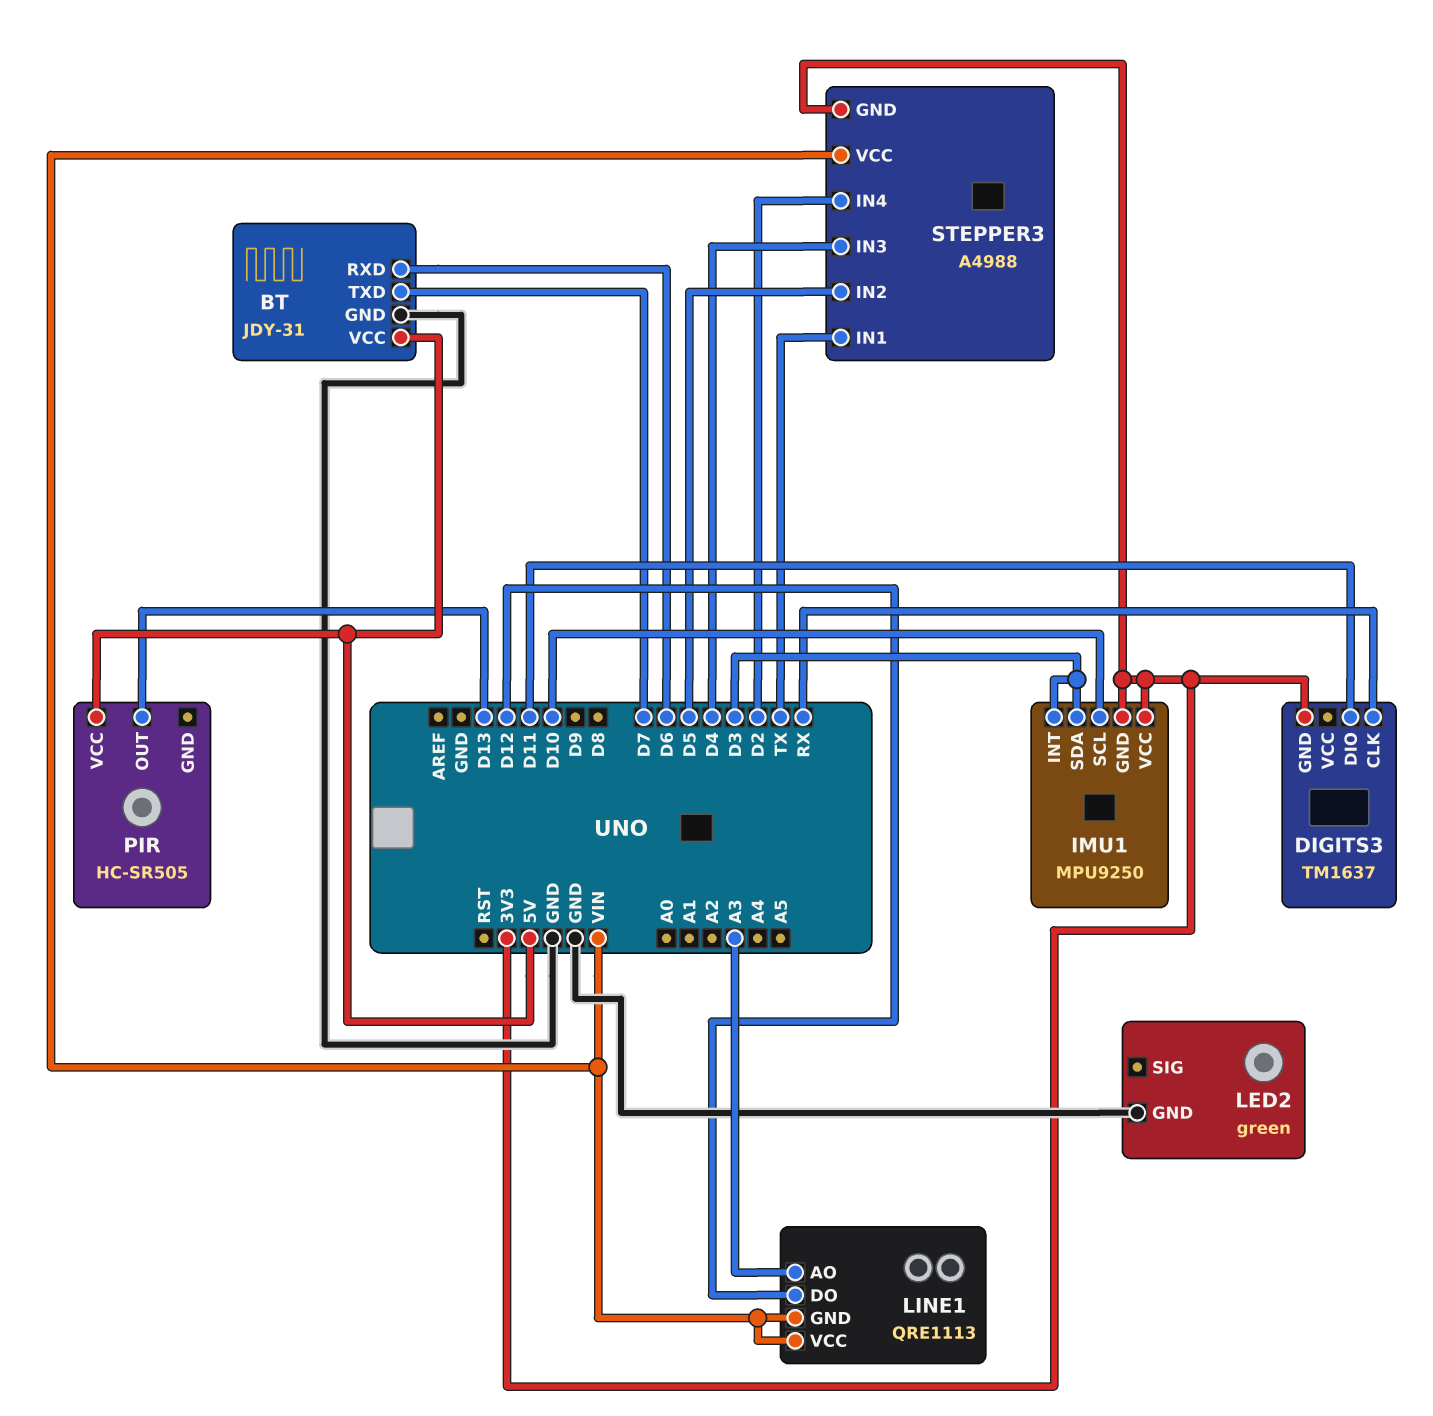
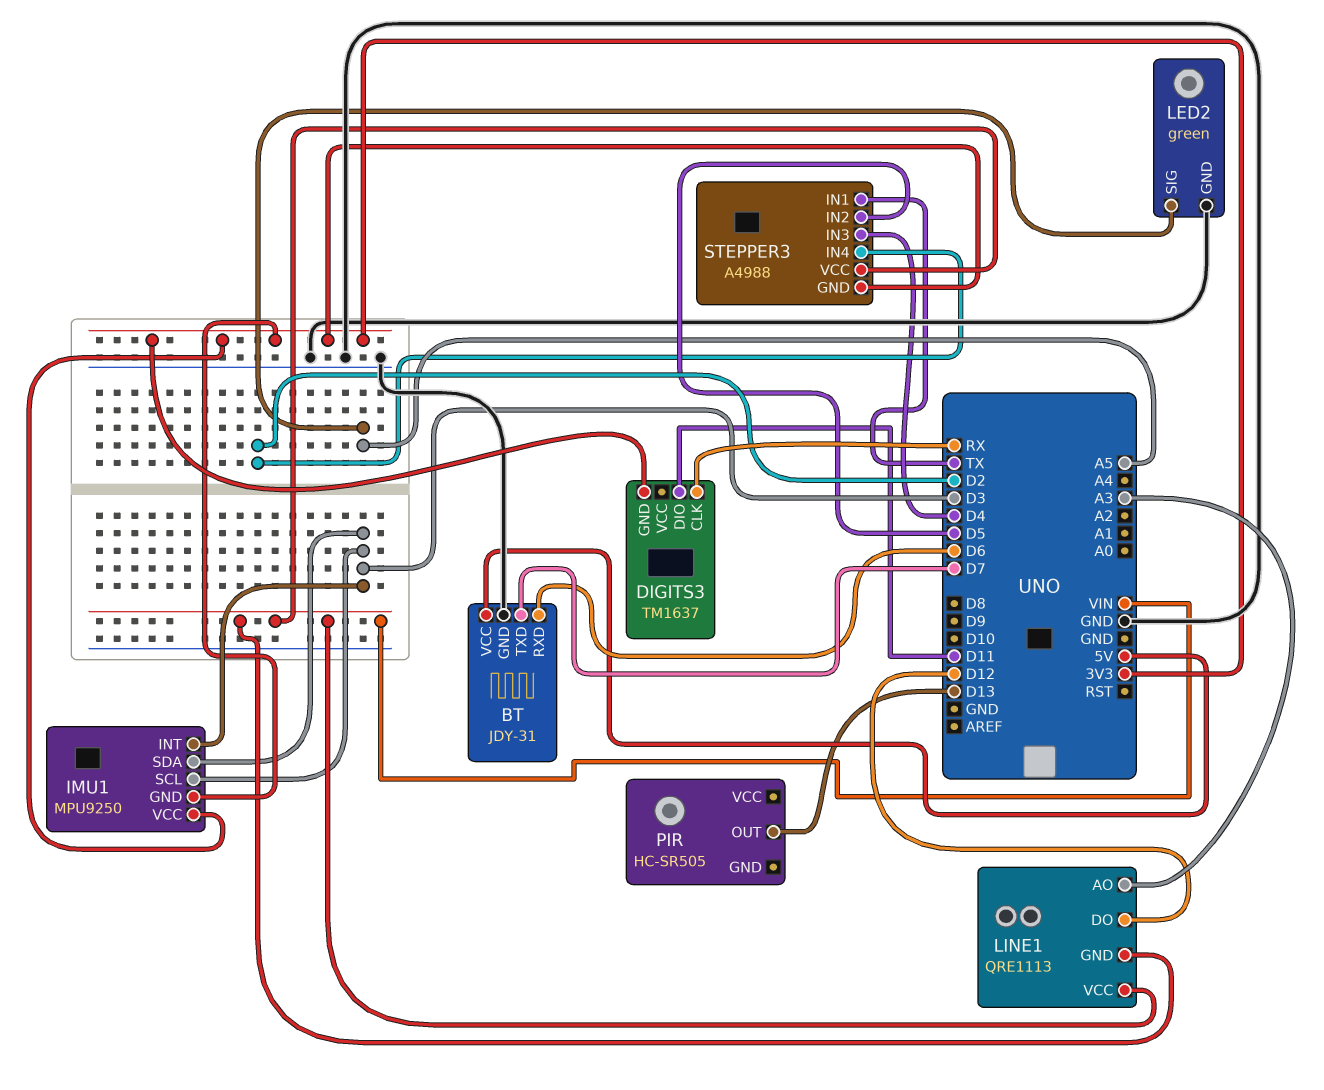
IMU1 pin SCL: D10 -> D3
LED2 pin SIG: none -> A5
PIR pin VCC: 5V -> none

